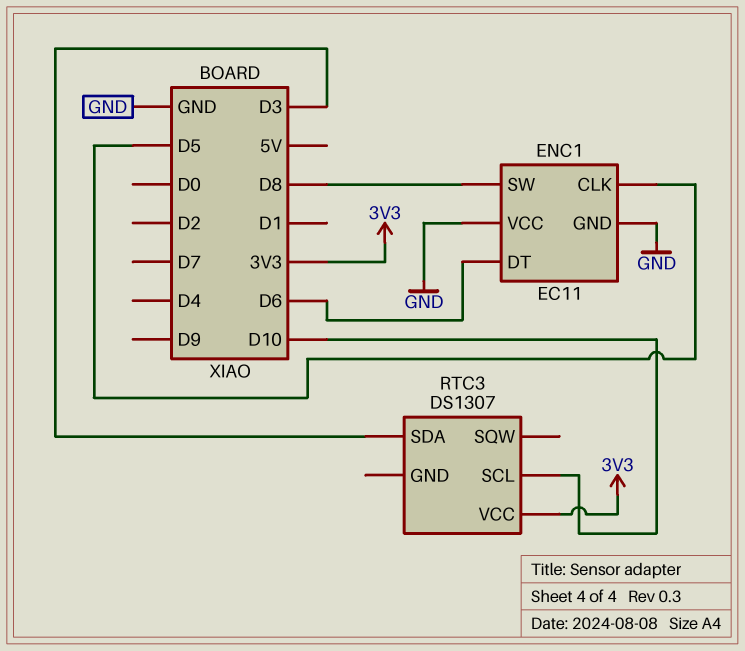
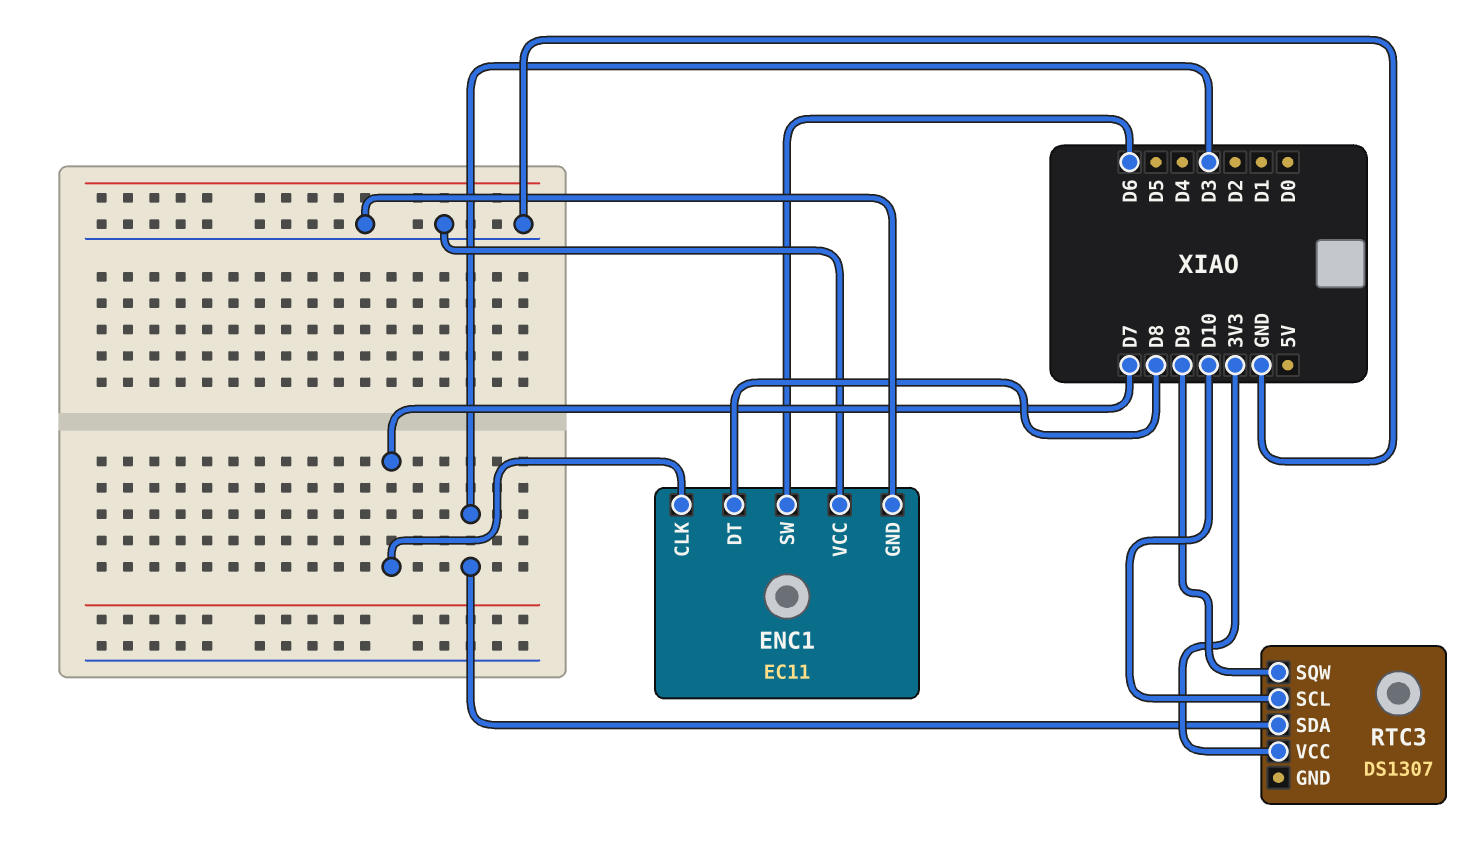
ENC1 pin CLK: D5 -> D7
ENC1 pin DT: D6 -> D8
ENC1 pin SW: D8 -> D6
RTC3 pin SQW: none -> D9

